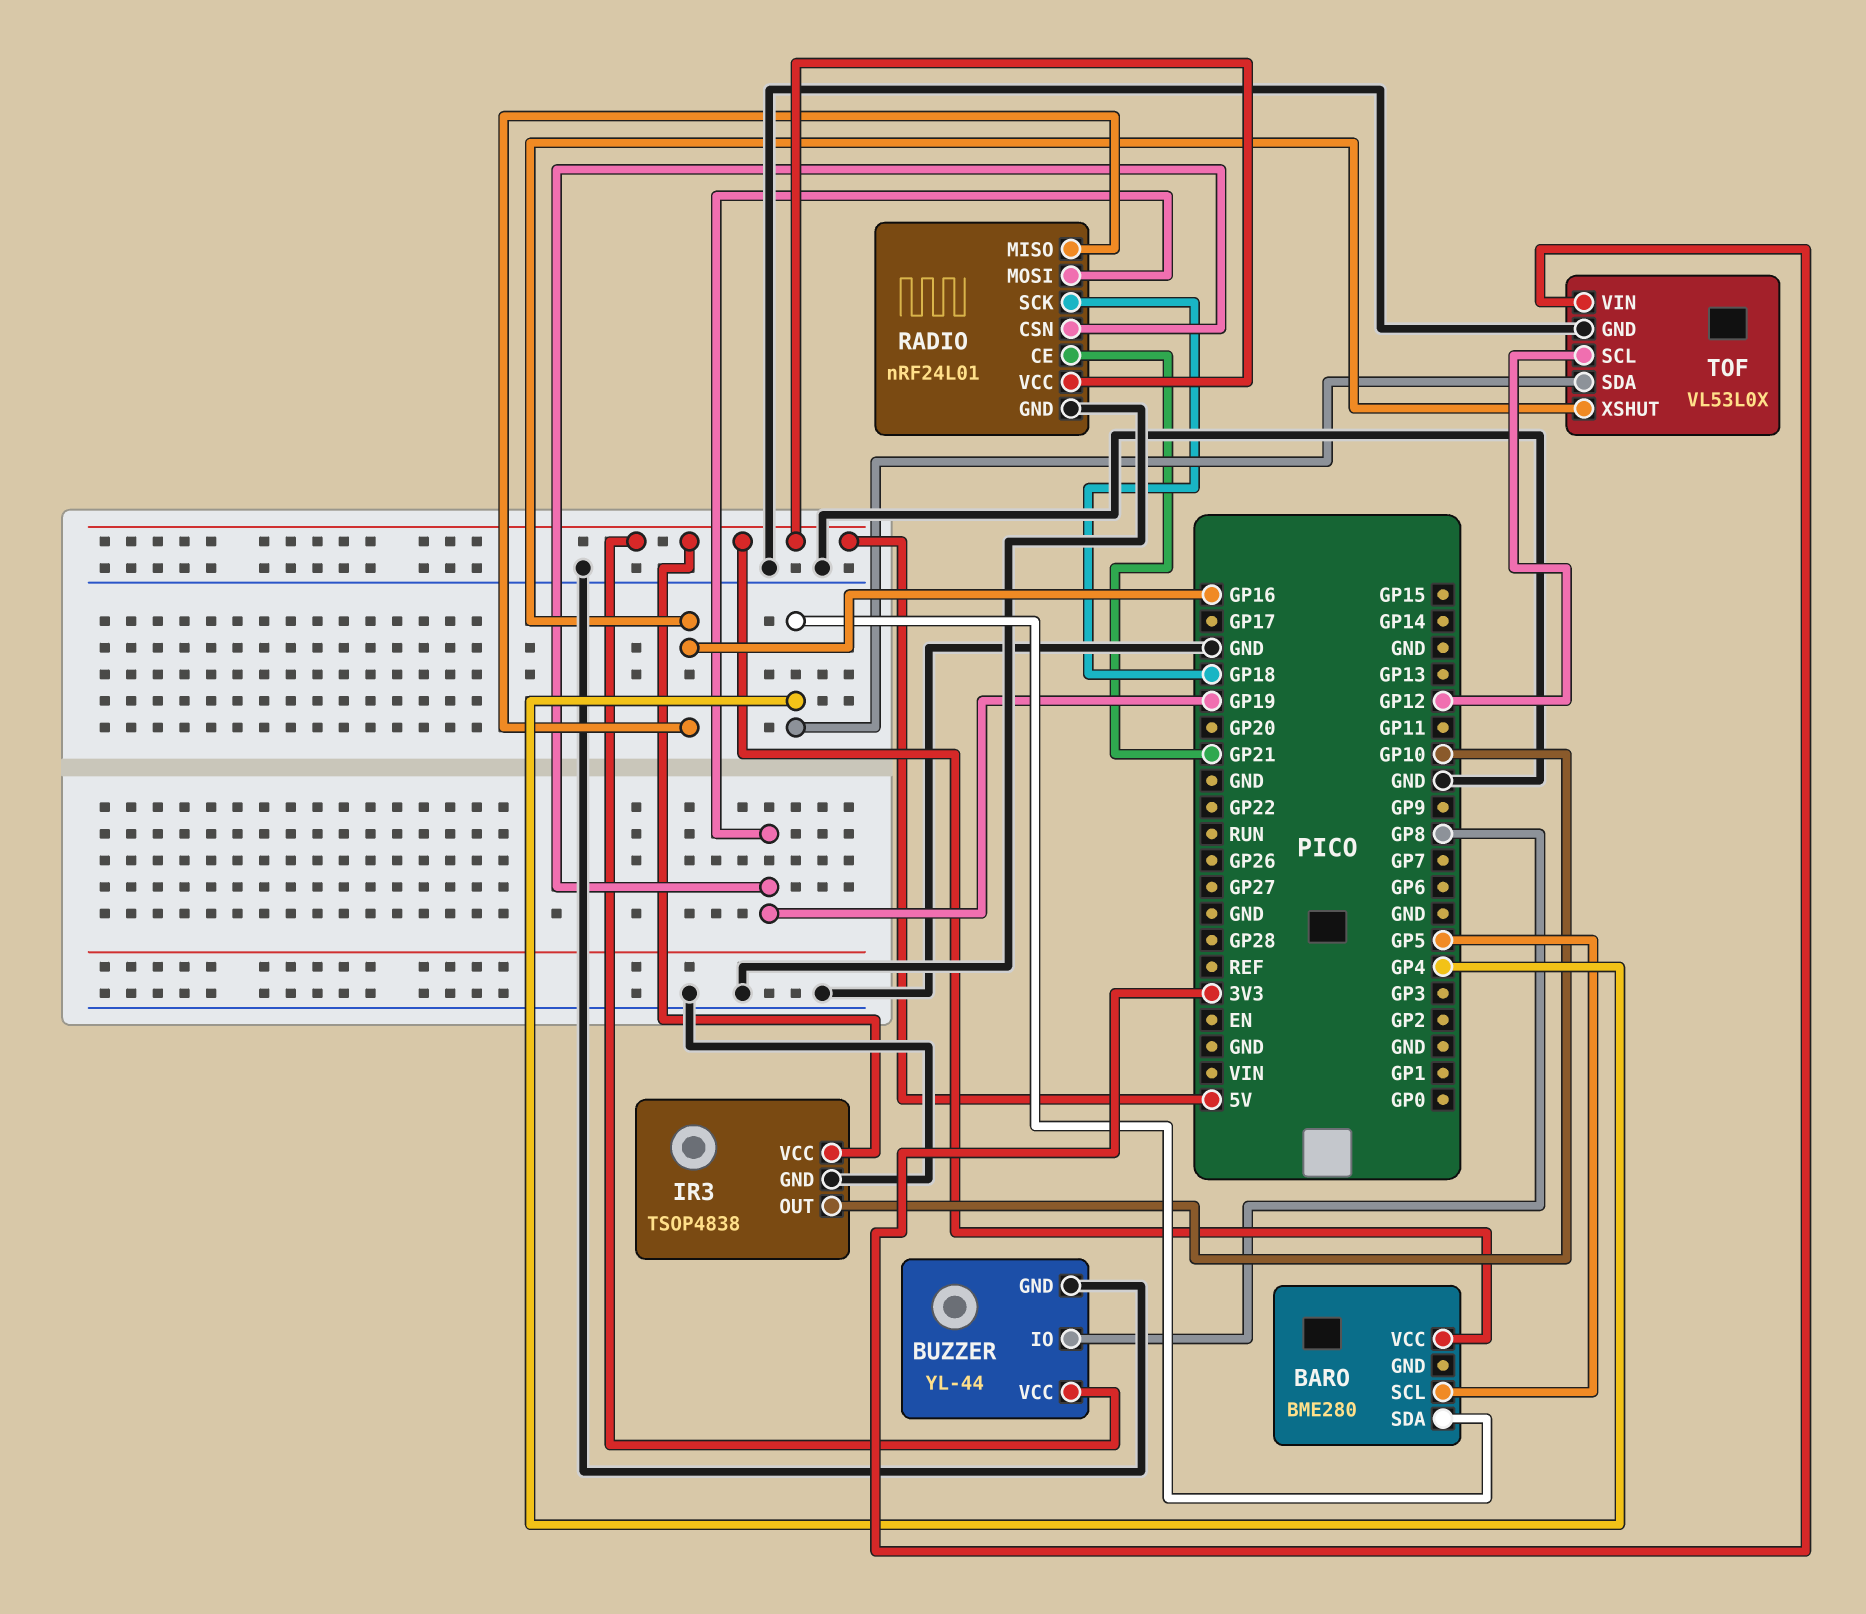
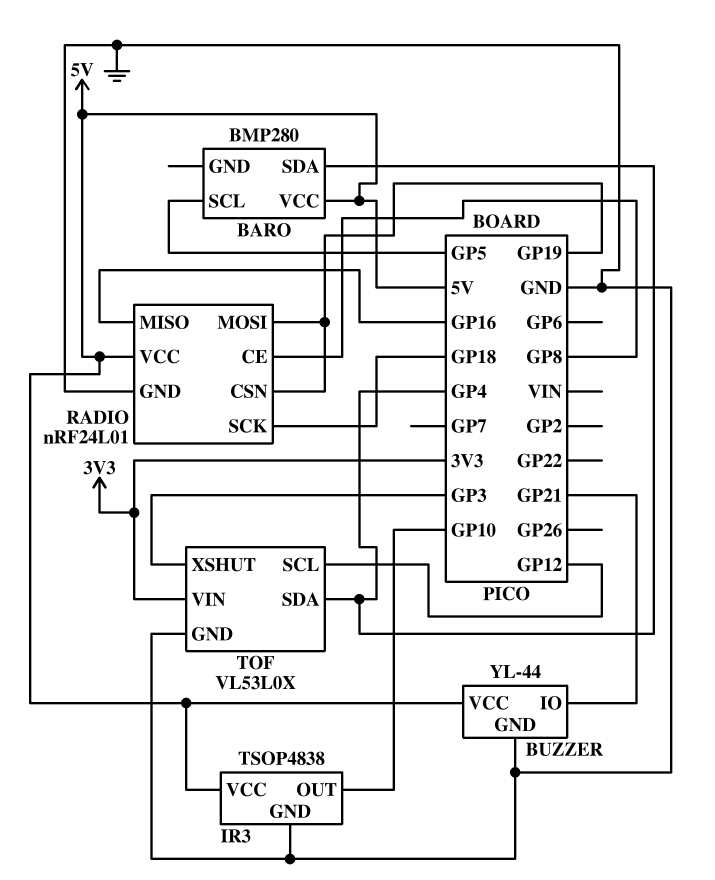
BARO: BME280 -> BMP280
BUZZER pin IO: GP8 -> GP21
RADIO pin CE: GP21 -> GP8
TOF pin XSHUT: GP16 -> GP3

